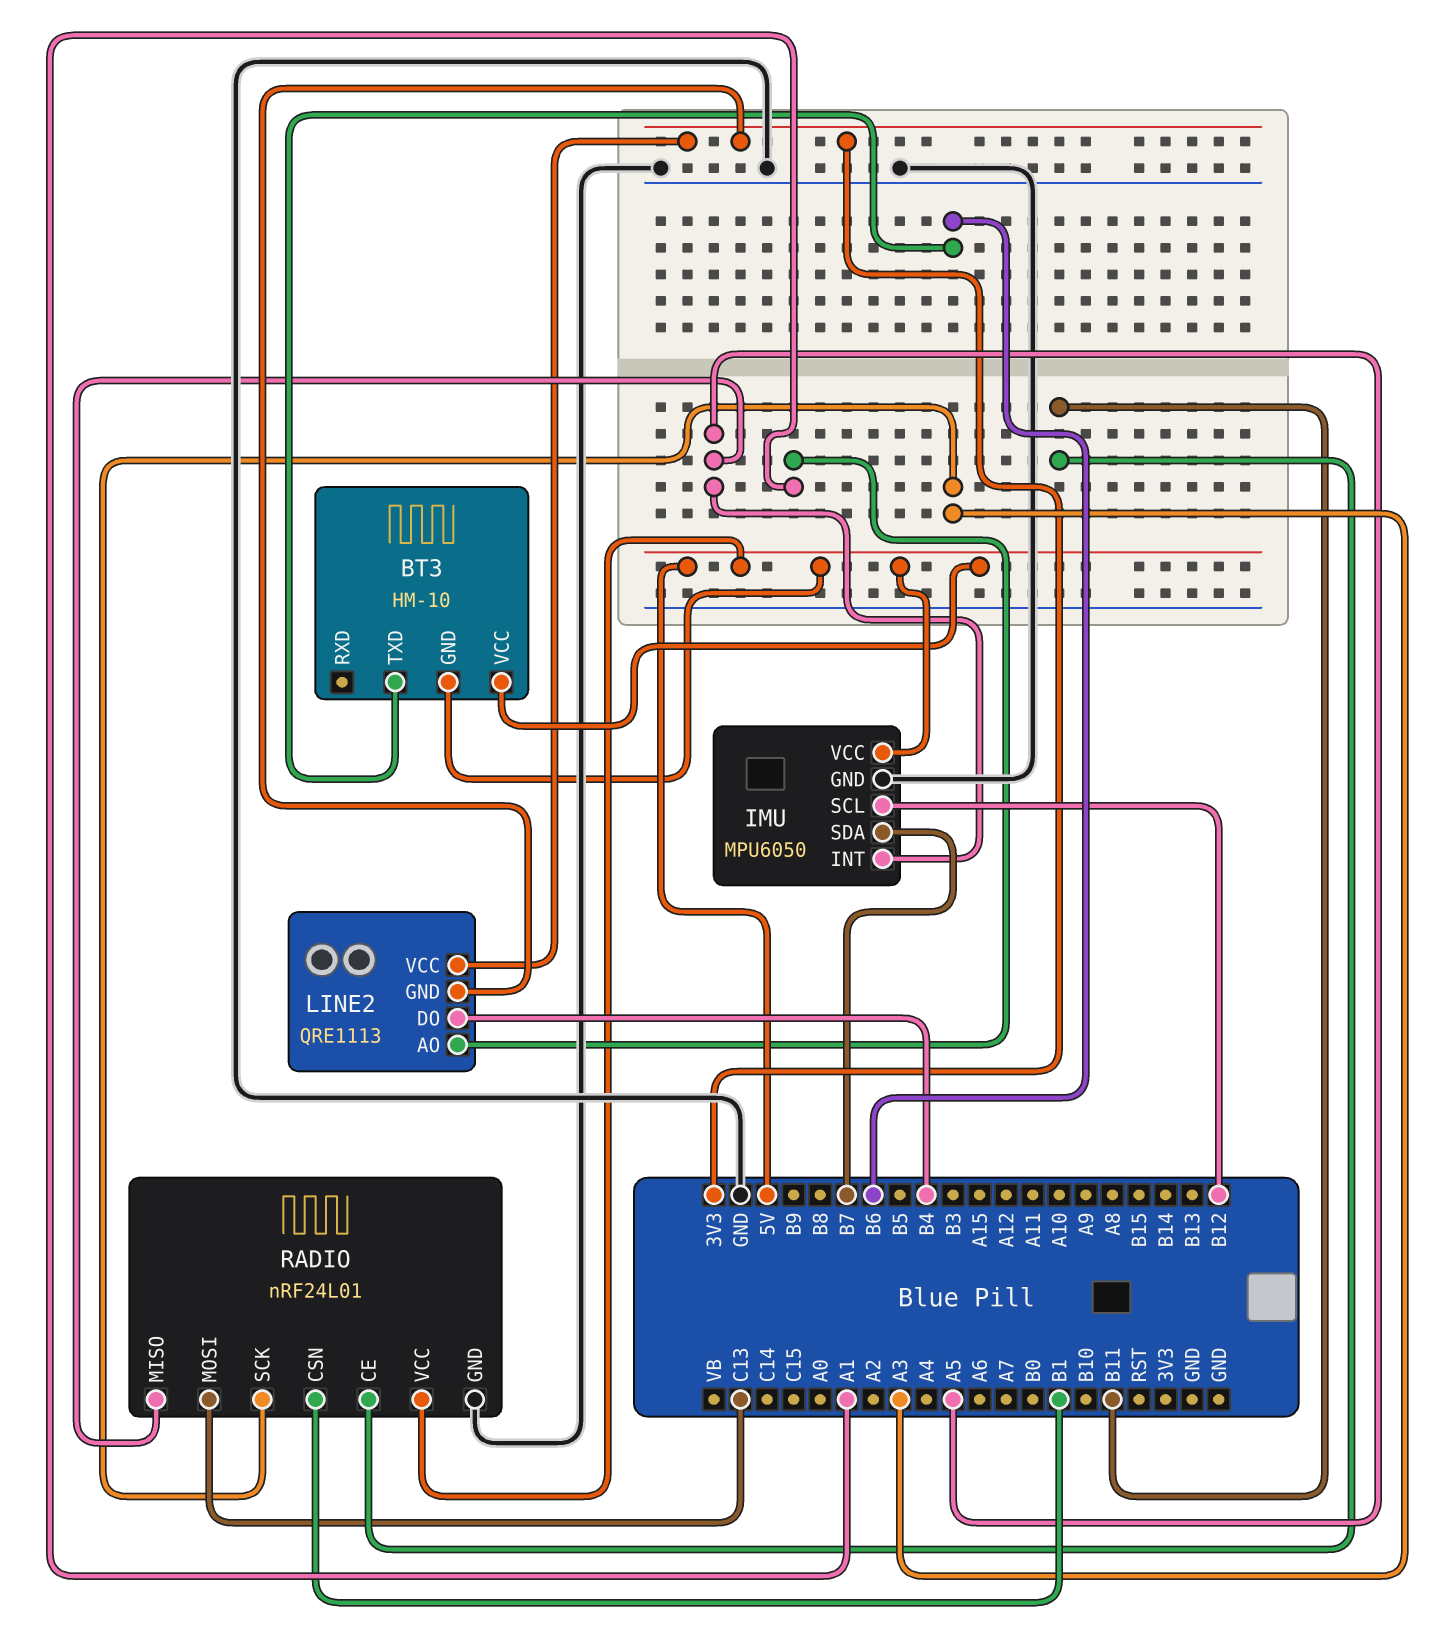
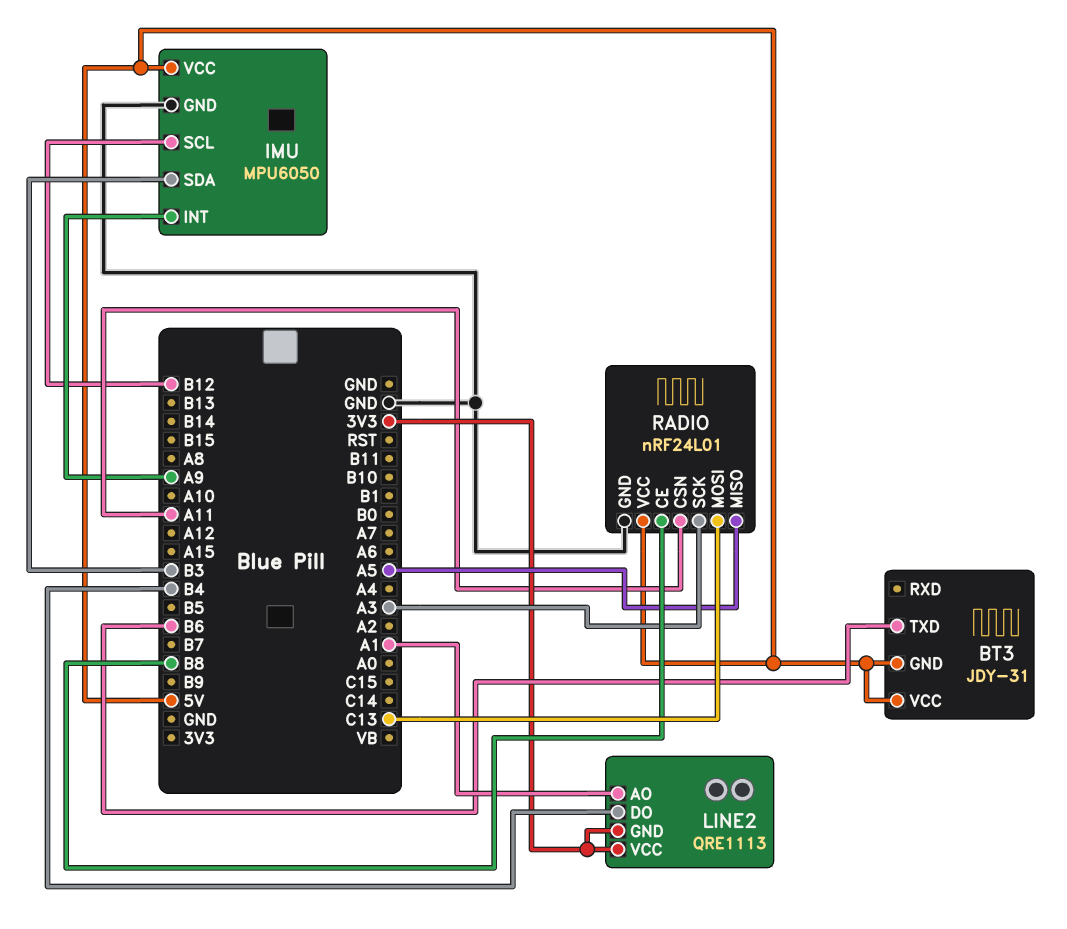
BT3: HM-10 -> JDY-31
IMU pin INT: A5 -> A9
IMU pin SDA: B7 -> B3
RADIO pin CE: B11 -> B8
RADIO pin CSN: B1 -> A11

